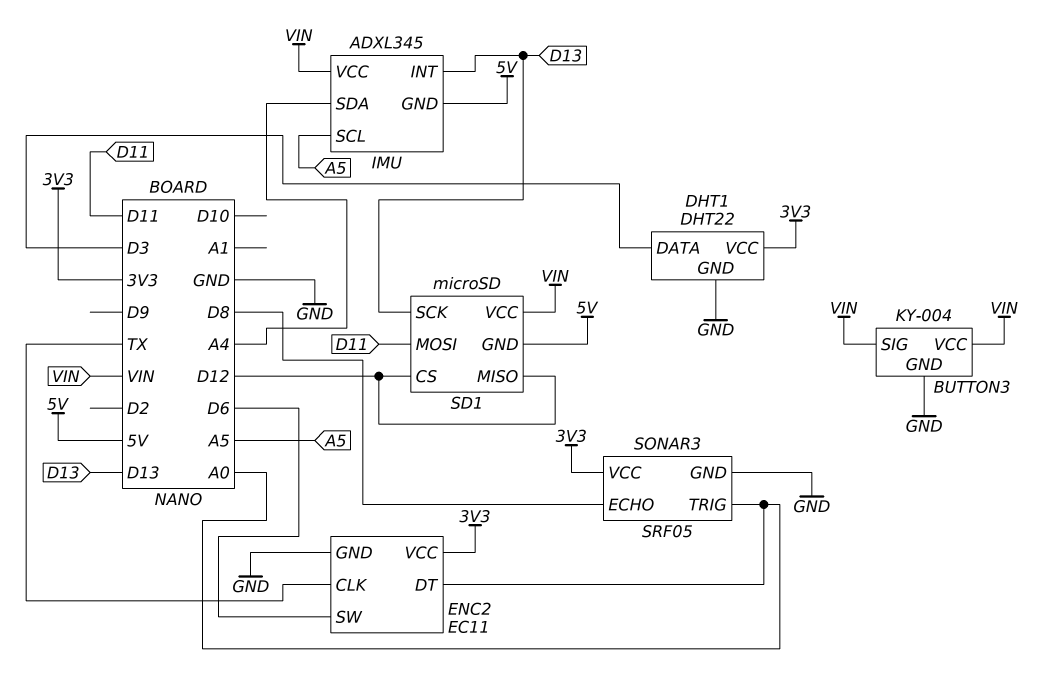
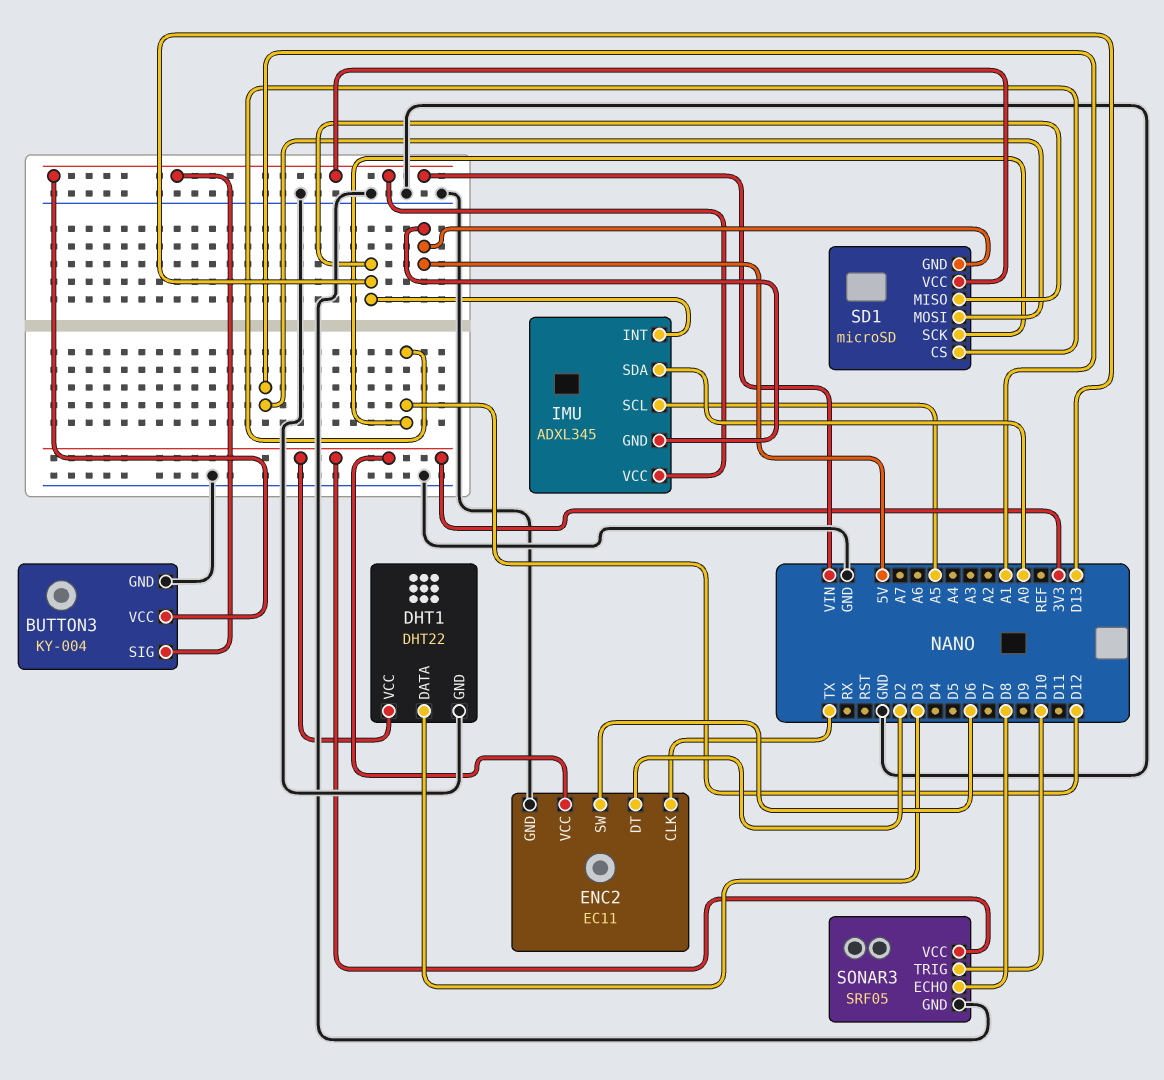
ENC2 pin DT: A0 -> D2
IMU pin SDA: A4 -> A0
SD1 pin MISO: D12 -> D13
SD1 pin MOSI: D11 -> A1
SD1 pin SCK: D13 -> D12
SONAR3 pin TRIG: A0 -> D10

